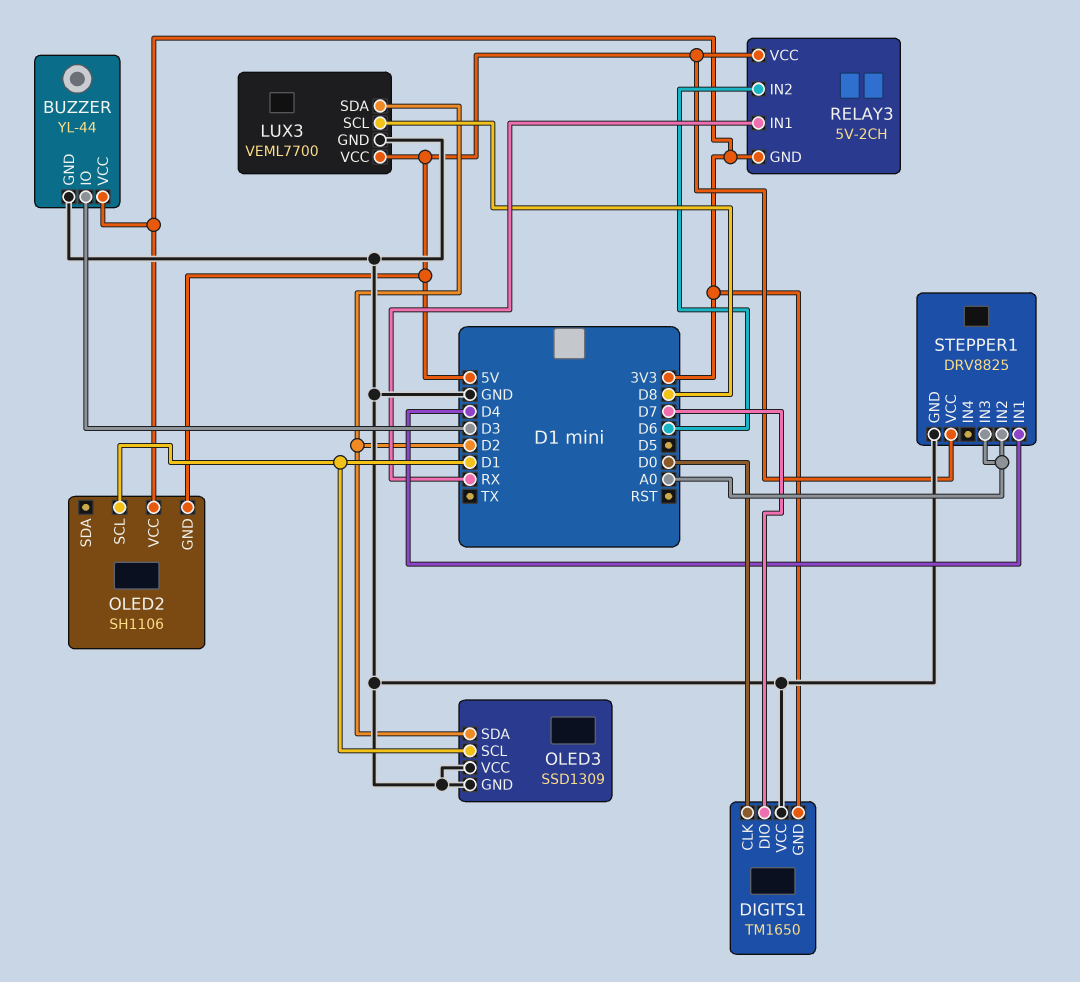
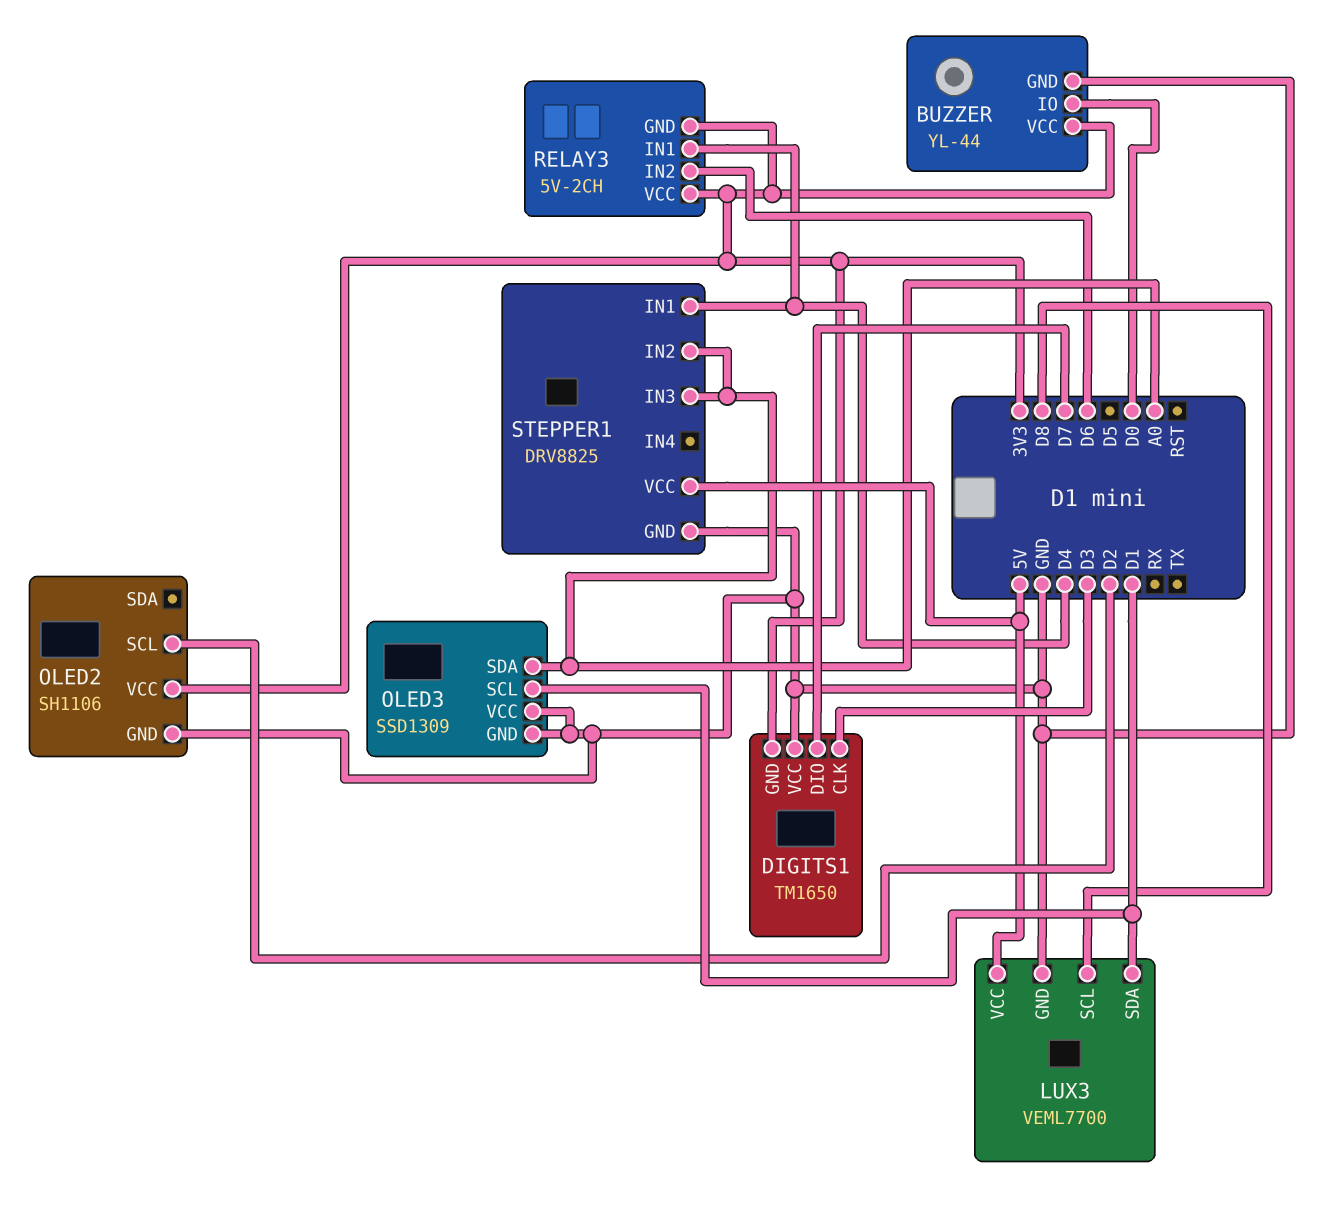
BUZZER pin IO: D3 -> D0
DIGITS1 pin CLK: D0 -> D3
LUX3 pin SDA: D2 -> D1
OLED2 pin GND: 5V -> GND
OLED2 pin SCL: D1 -> D2
OLED3 pin SDA: D2 -> A0
RELAY3 pin IN1: RX -> D4
RELAY3 pin VCC: 5V -> 3V3

